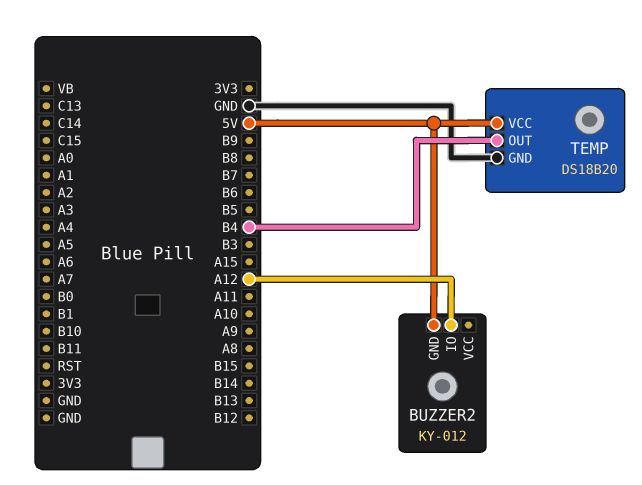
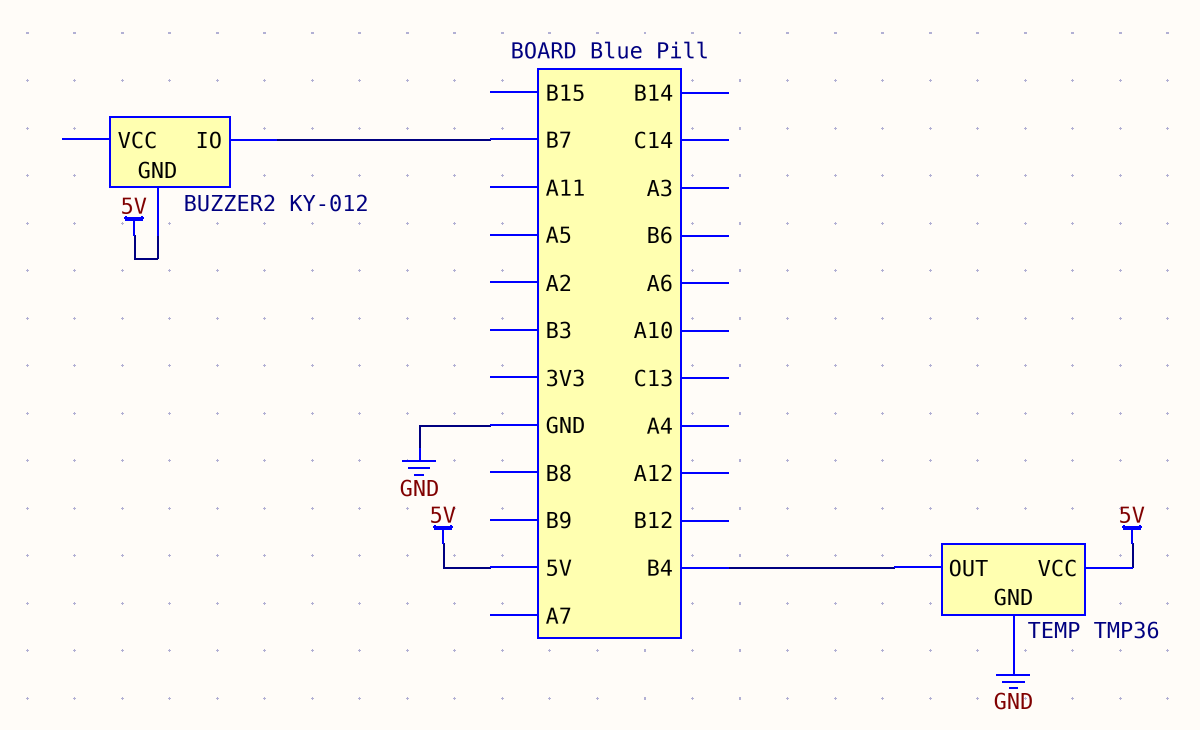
BUZZER2 pin IO: A12 -> B7
TEMP: DS18B20 -> TMP36

